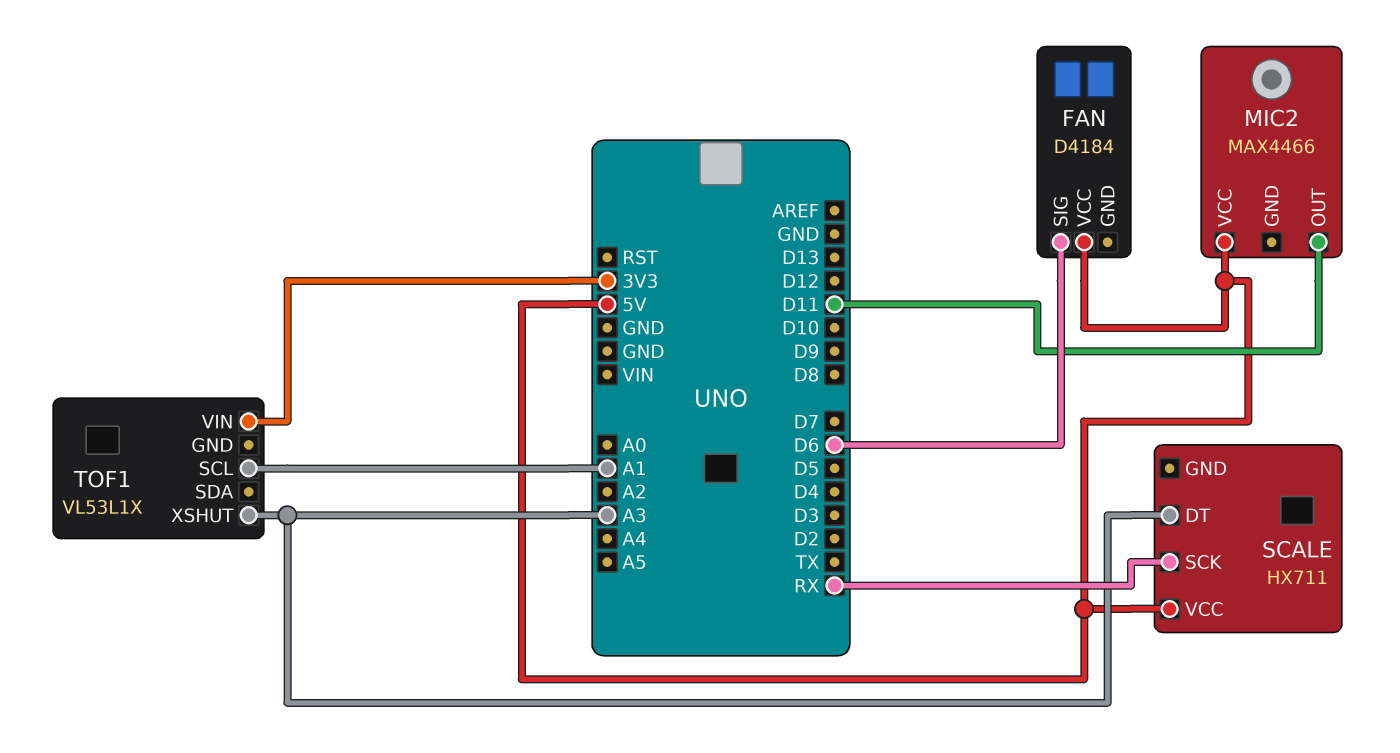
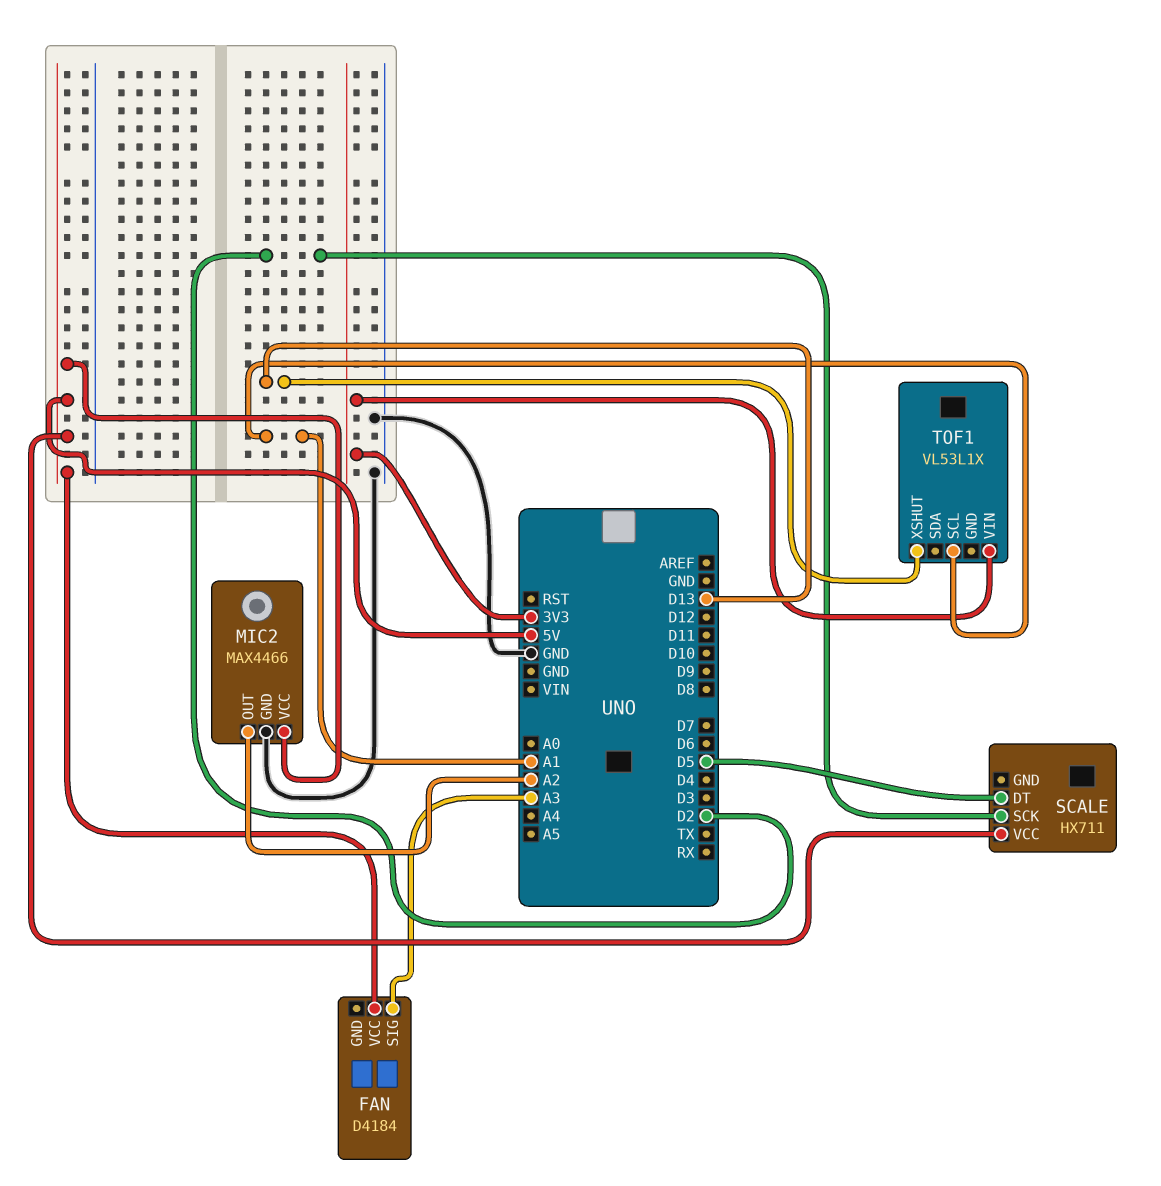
FAN pin SIG: D6 -> A3
MIC2 pin GND: none -> GND
MIC2 pin OUT: D11 -> A2
SCALE pin DT: A3 -> D5
SCALE pin SCK: RX -> D2
TOF1 pin XSHUT: A3 -> D13

